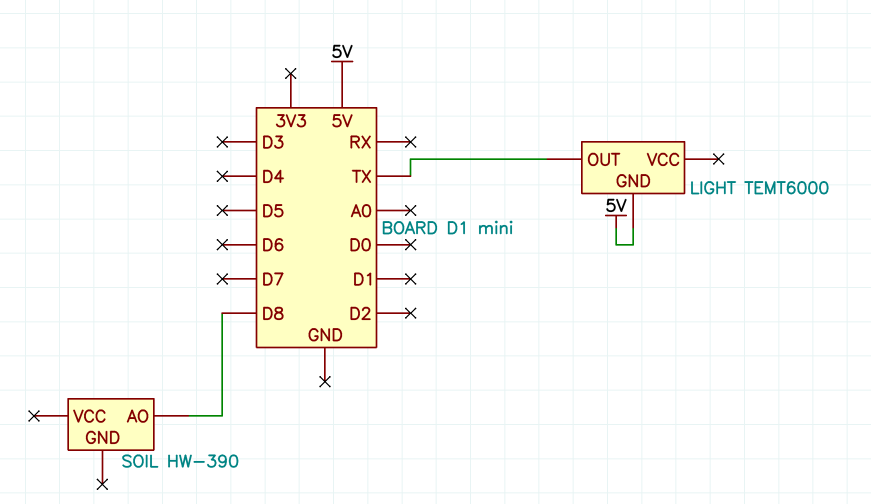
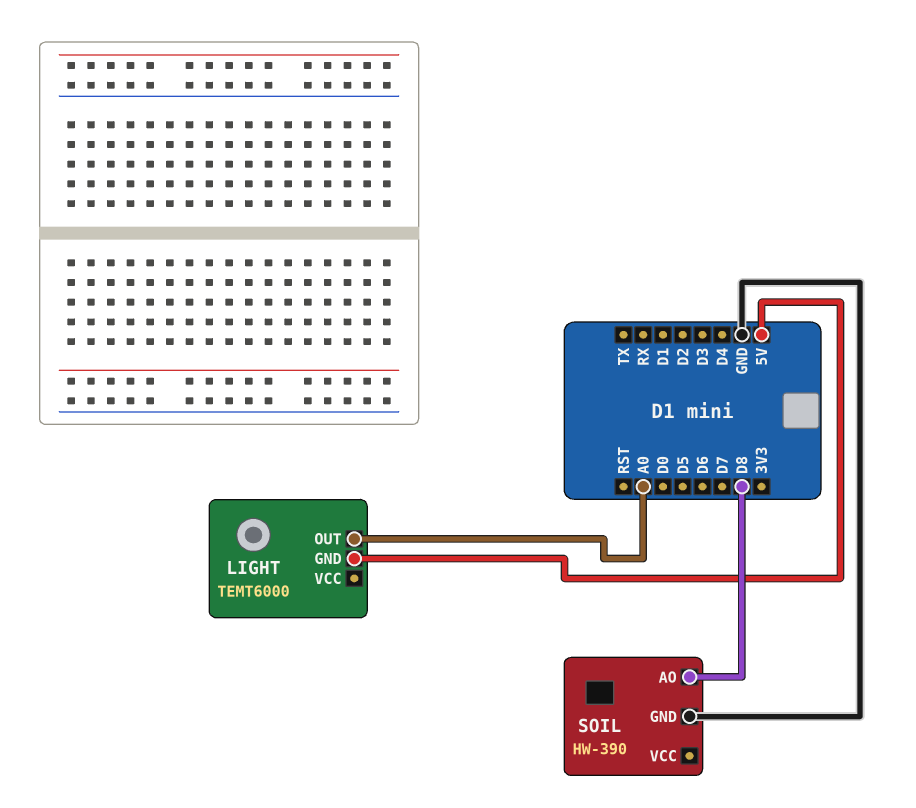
LIGHT pin OUT: TX -> A0
SOIL pin GND: none -> GND

